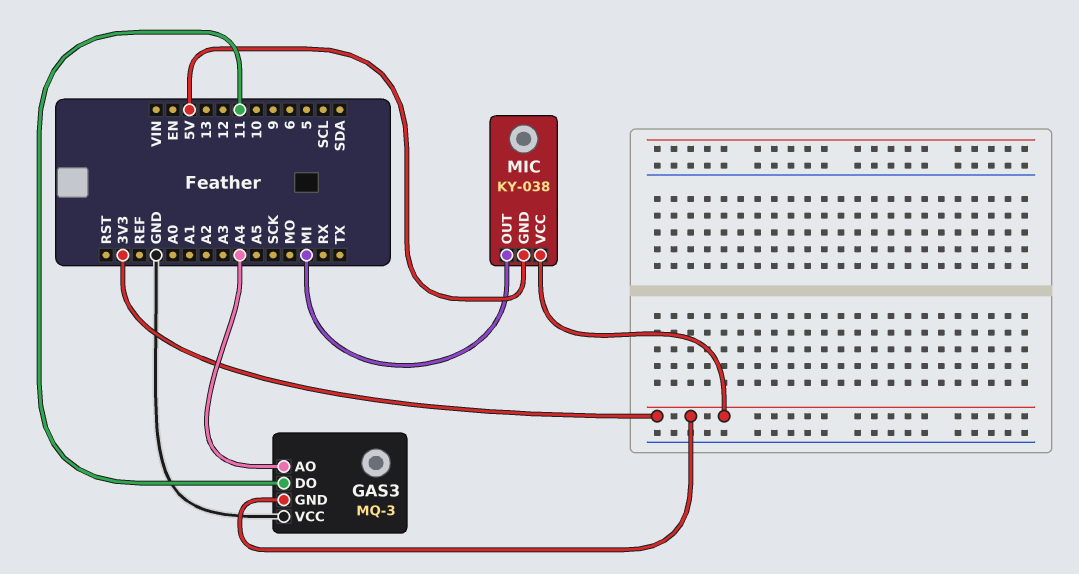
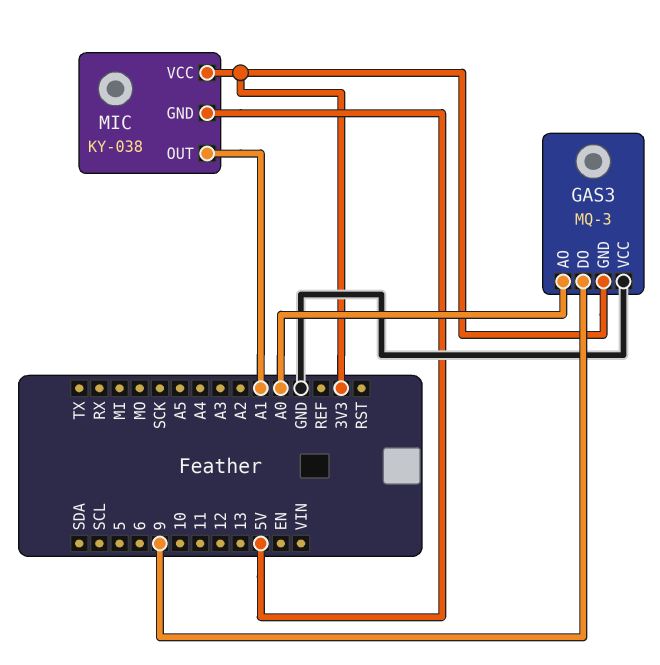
GAS3 pin AO: A4 -> A0
GAS3 pin DO: 11 -> 9
MIC pin OUT: MI -> A1

